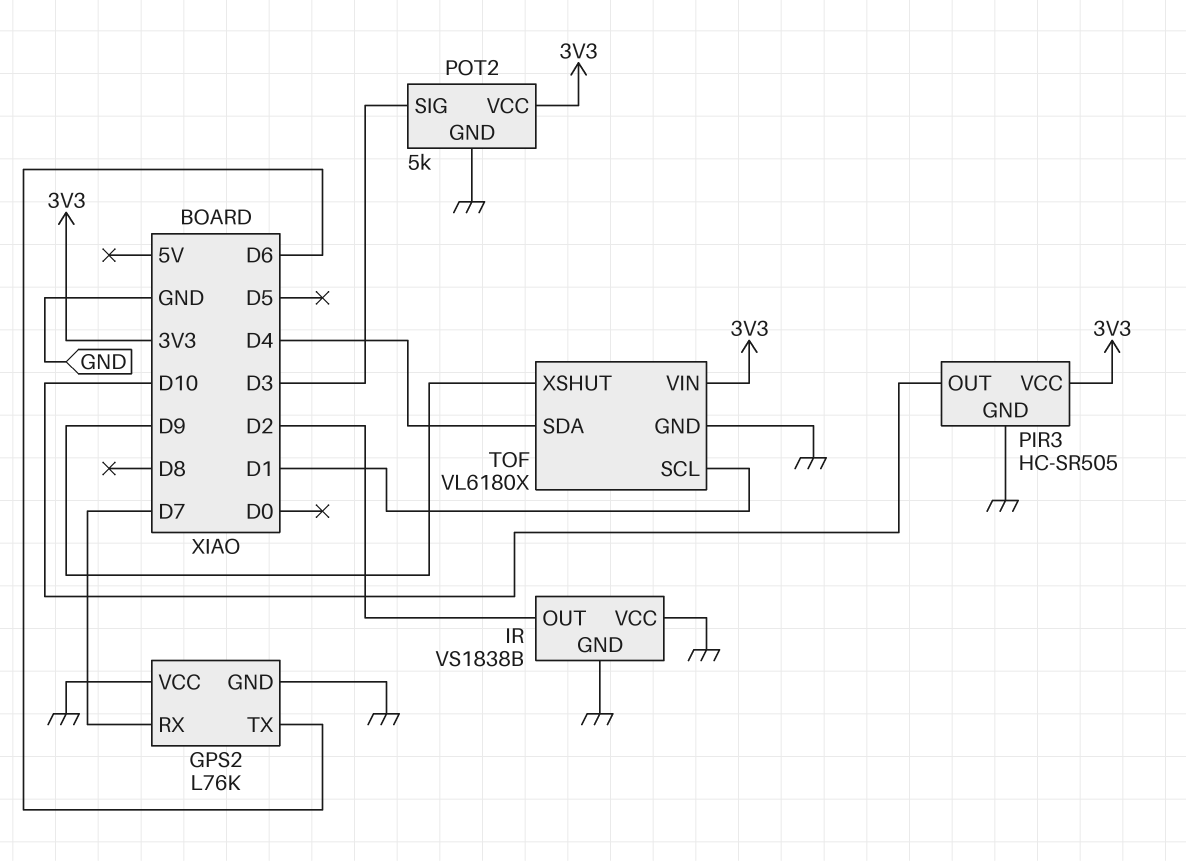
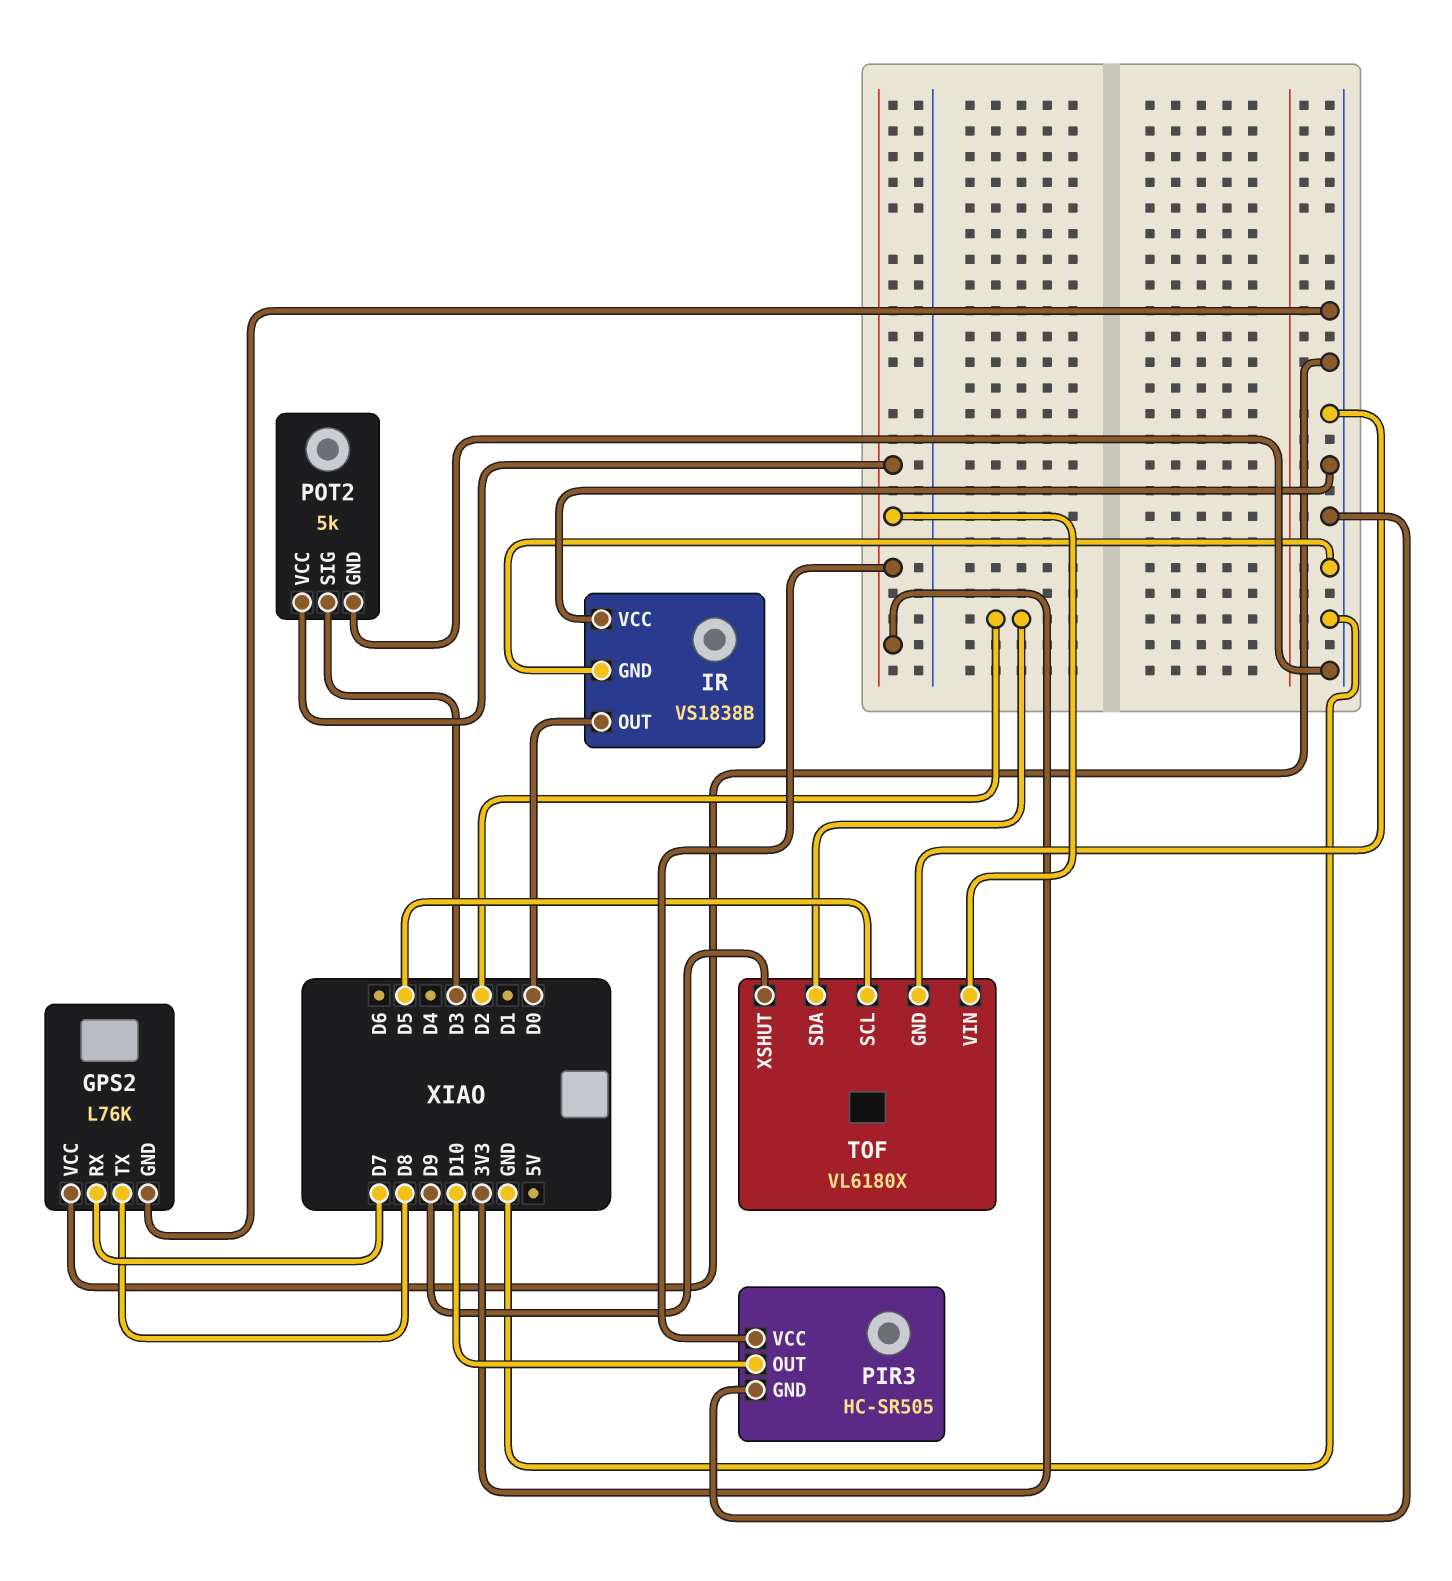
GPS2 pin TX: D6 -> D8
IR pin OUT: D2 -> D0
TOF pin SCL: D1 -> D5
TOF pin SDA: D4 -> D2

